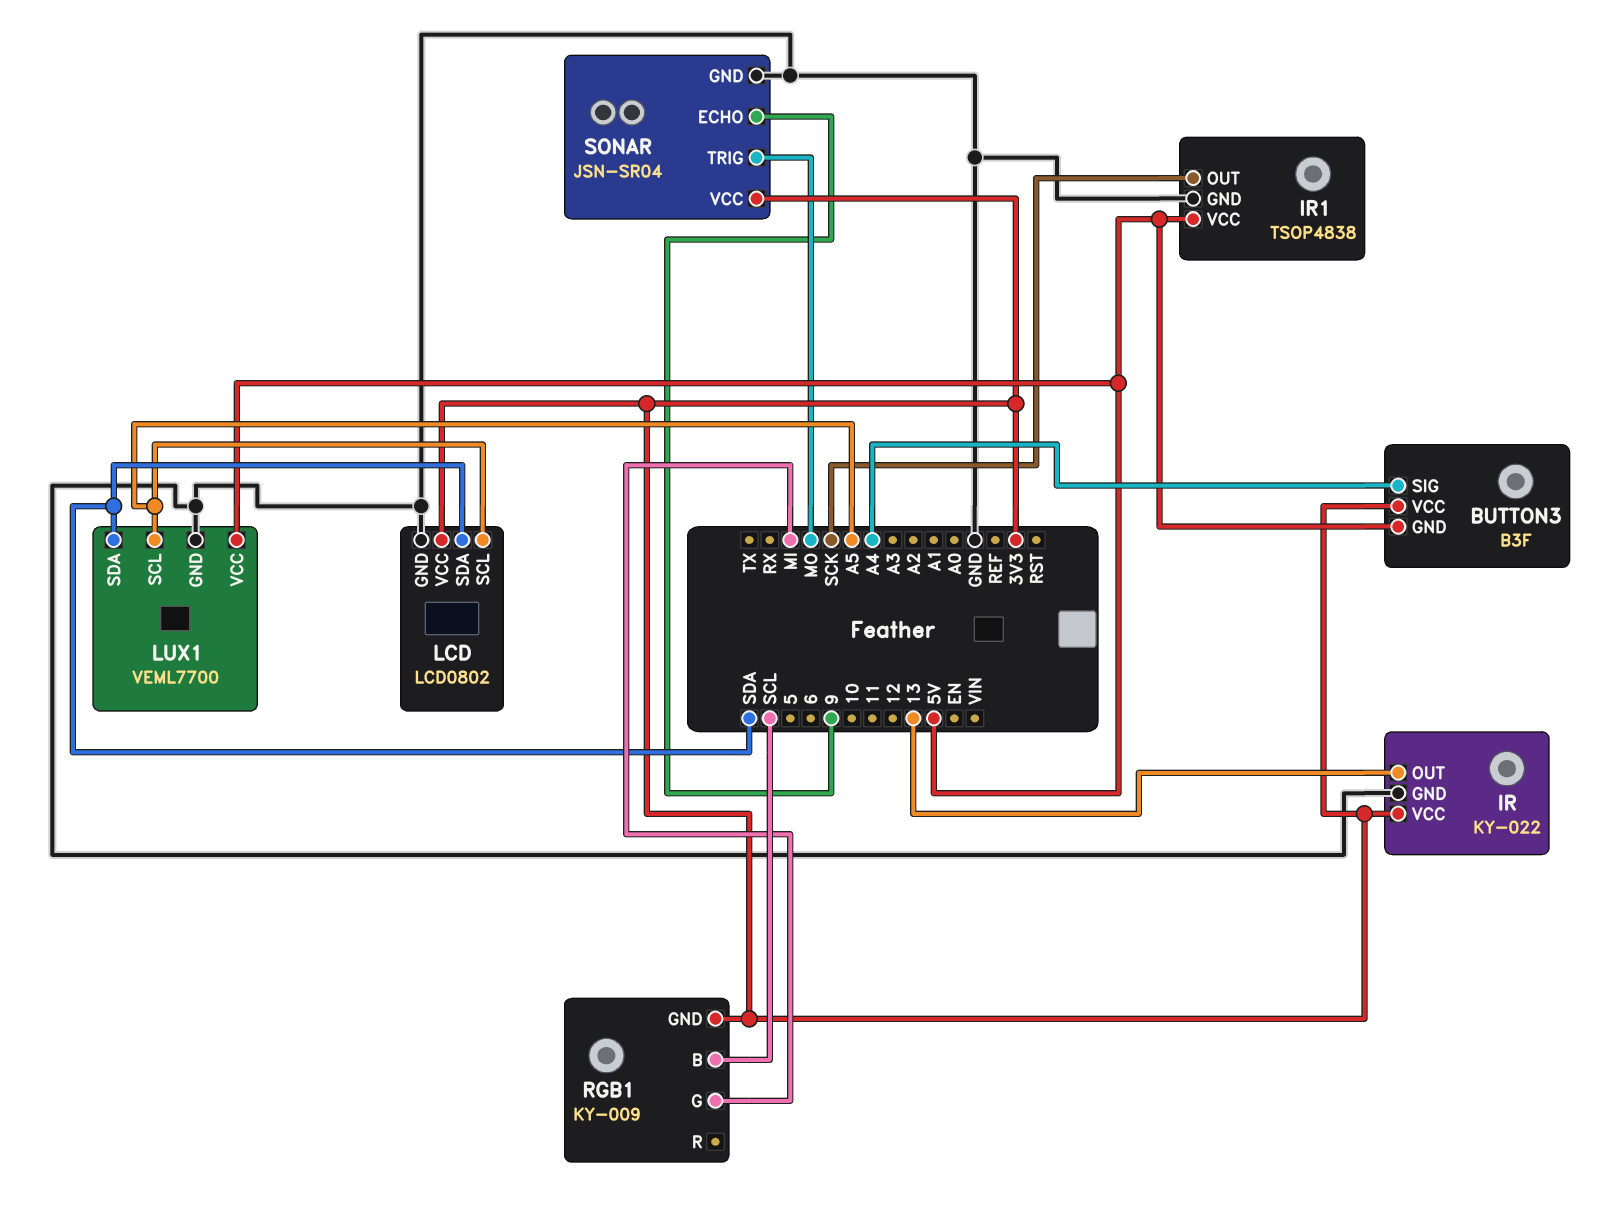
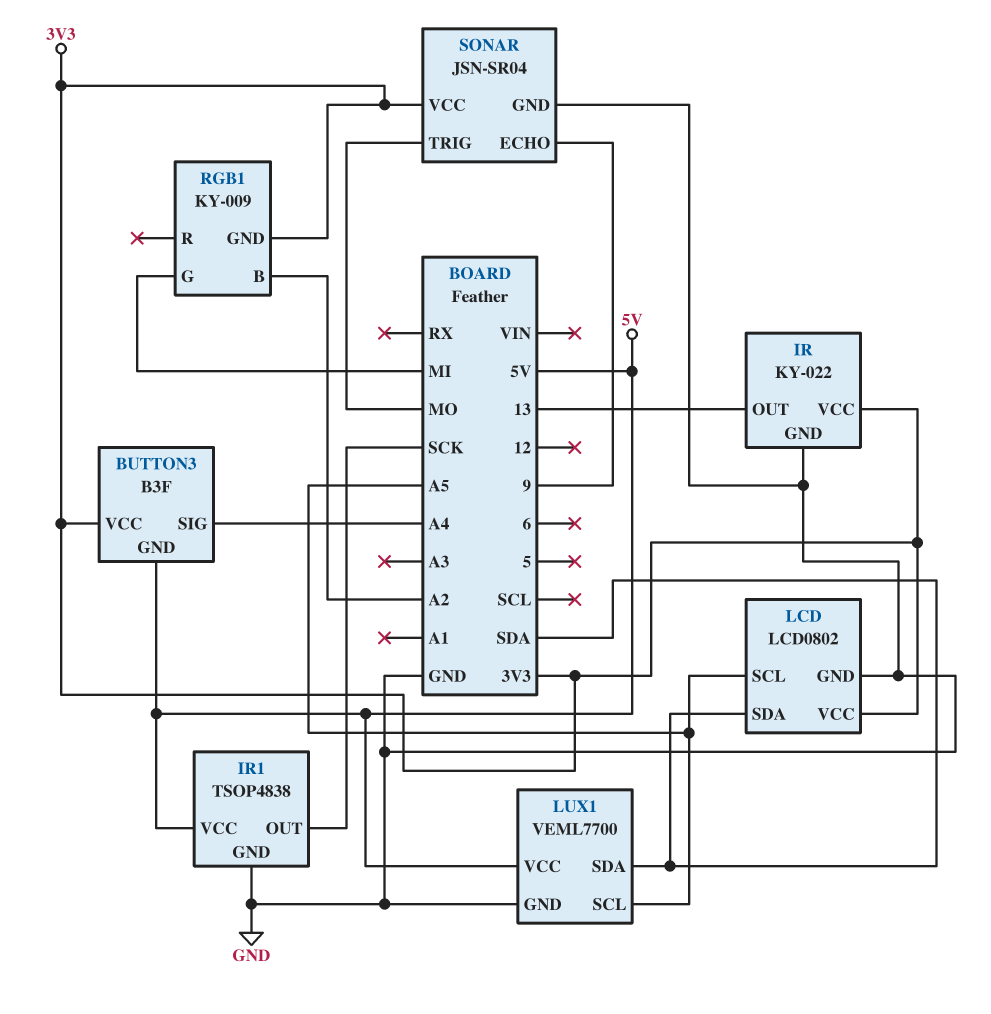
RGB1 pin B: SCL -> A2

